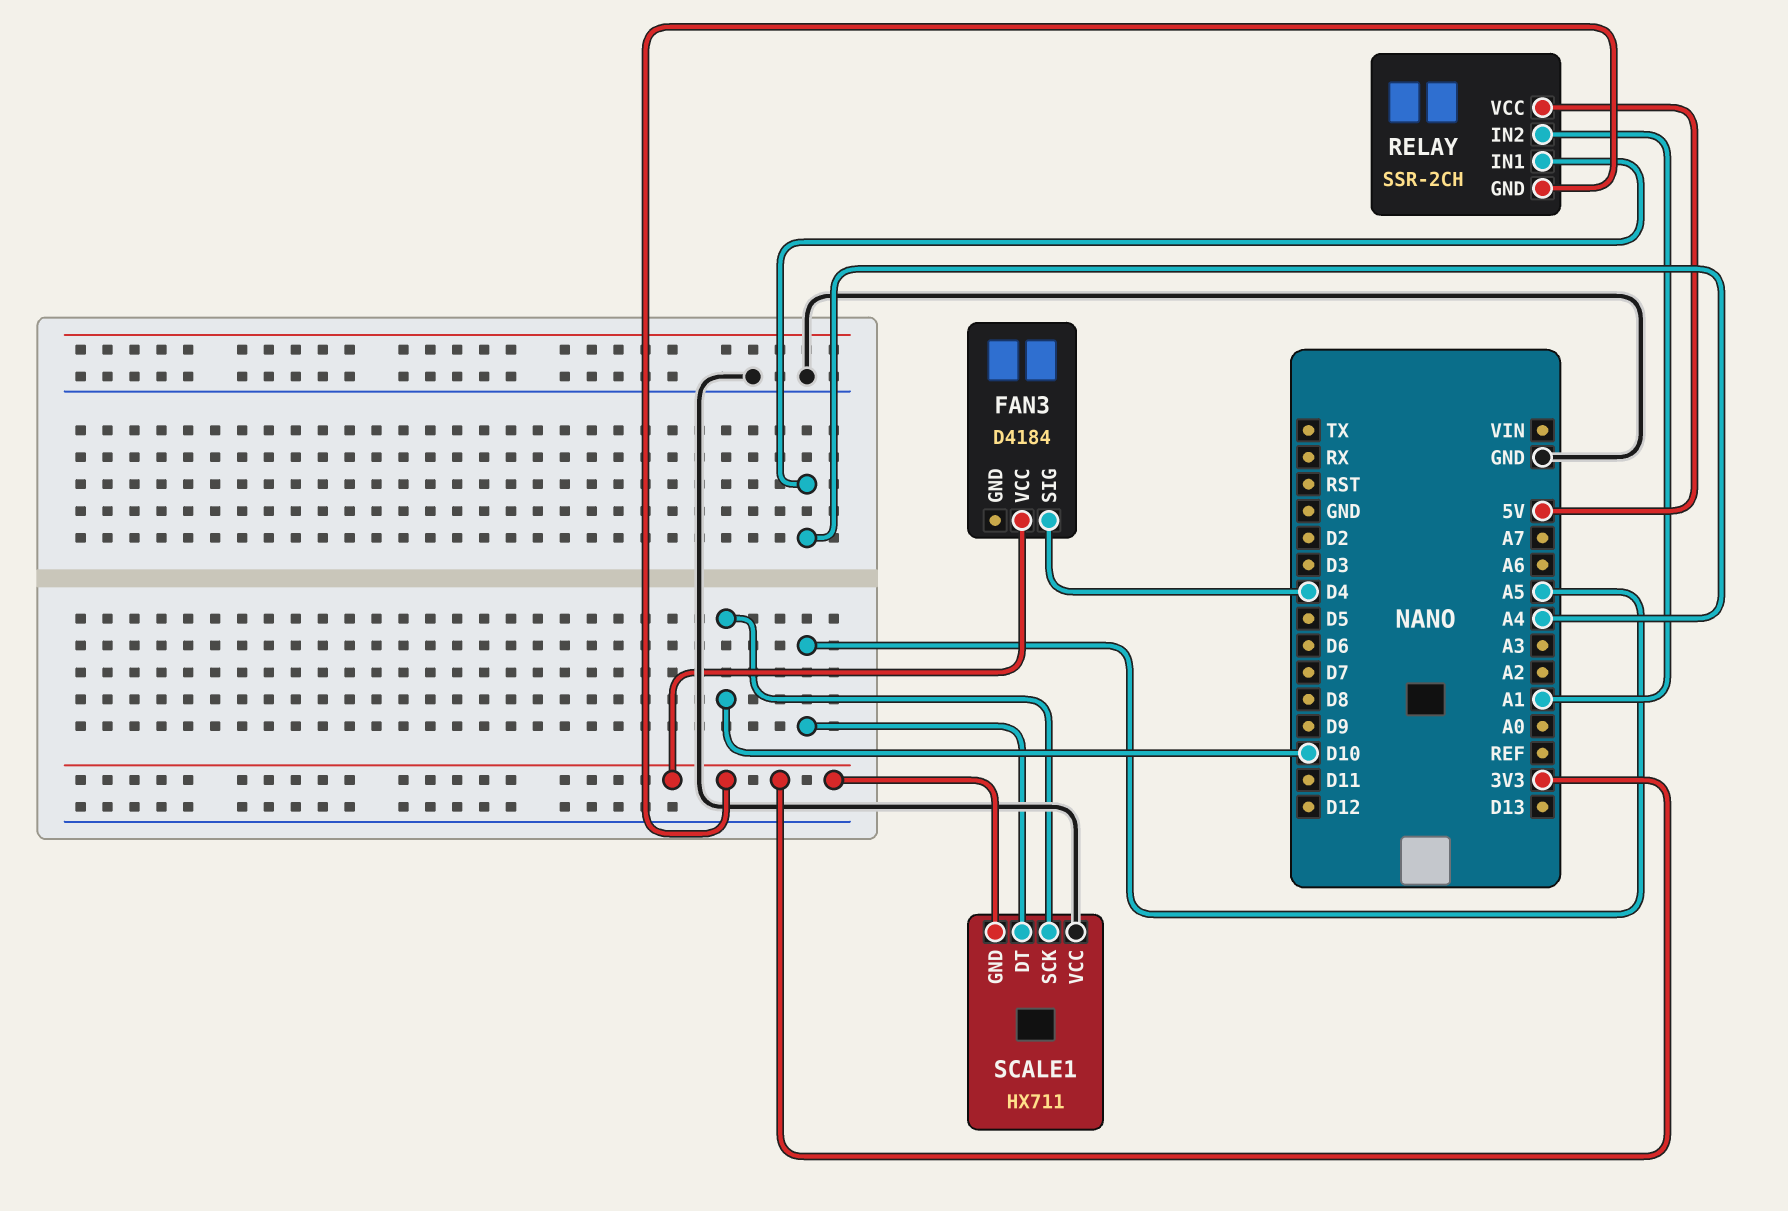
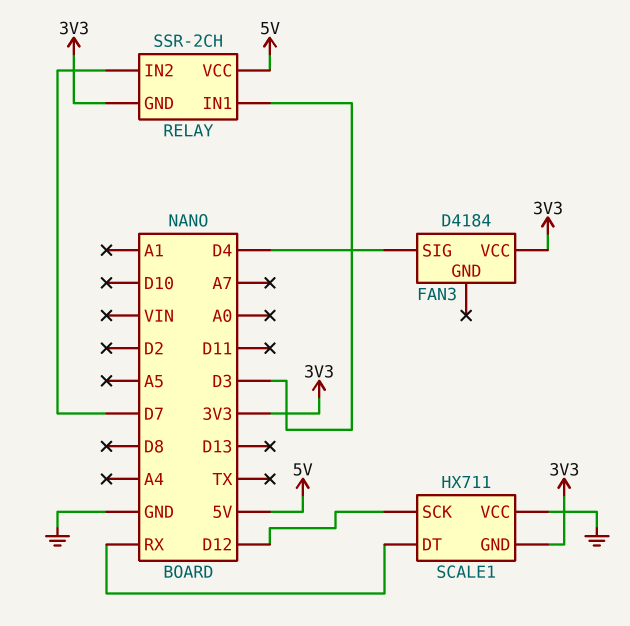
RELAY pin IN1: A4 -> D3
RELAY pin IN2: A1 -> D7
SCALE1 pin DT: A5 -> RX
SCALE1 pin SCK: D10 -> D12

